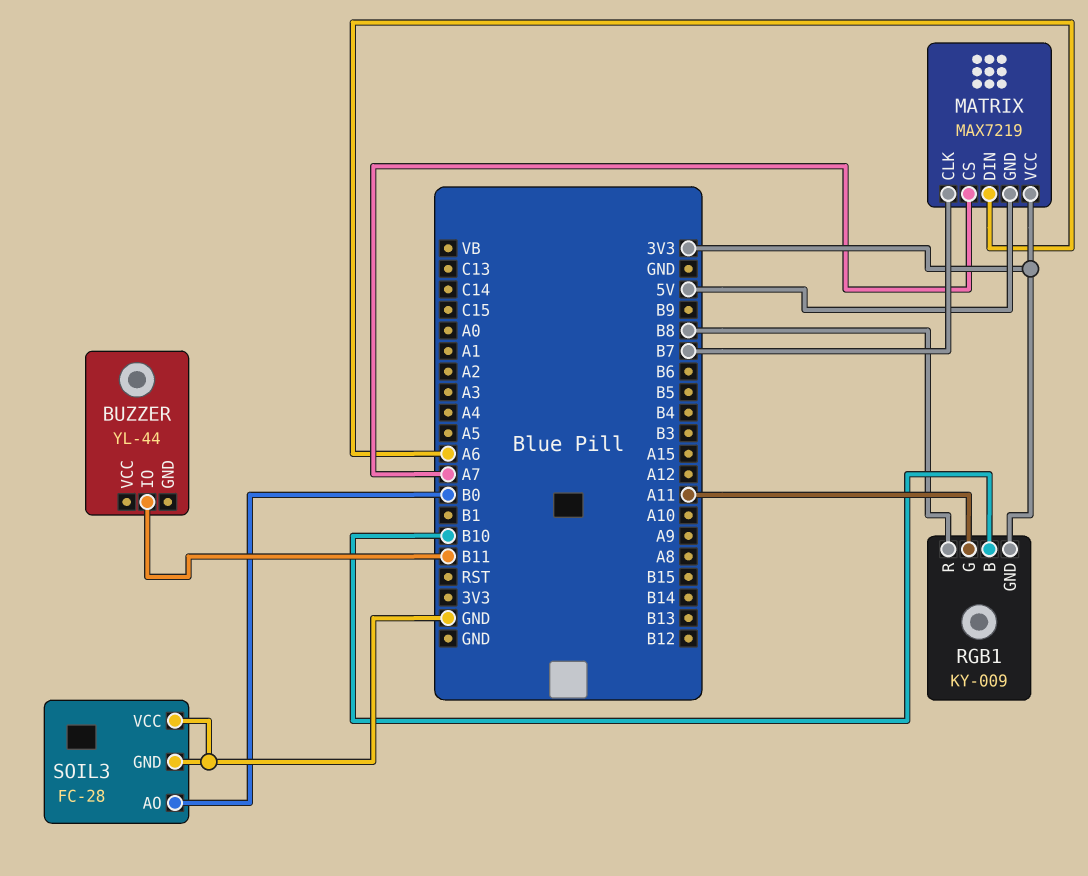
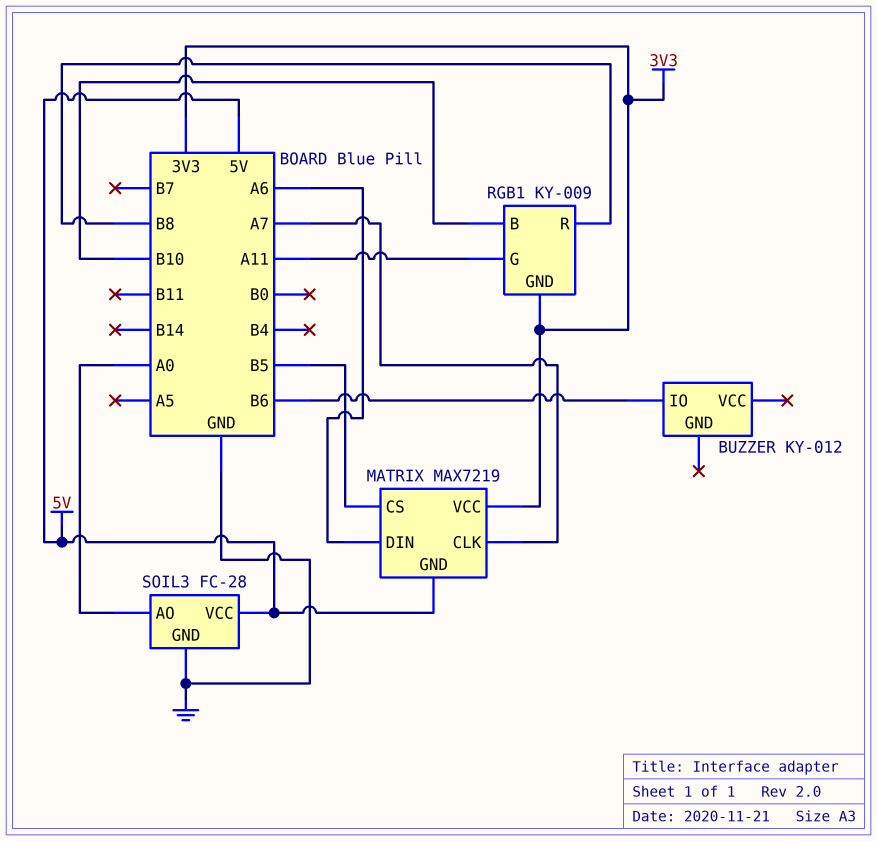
BUZZER: YL-44 -> KY-012
BUZZER pin IO: B11 -> B6
MATRIX pin CLK: B7 -> A7
MATRIX pin CS: A7 -> B5
SOIL3 pin AO: B0 -> A0
SOIL3 pin VCC: GND -> 5V

